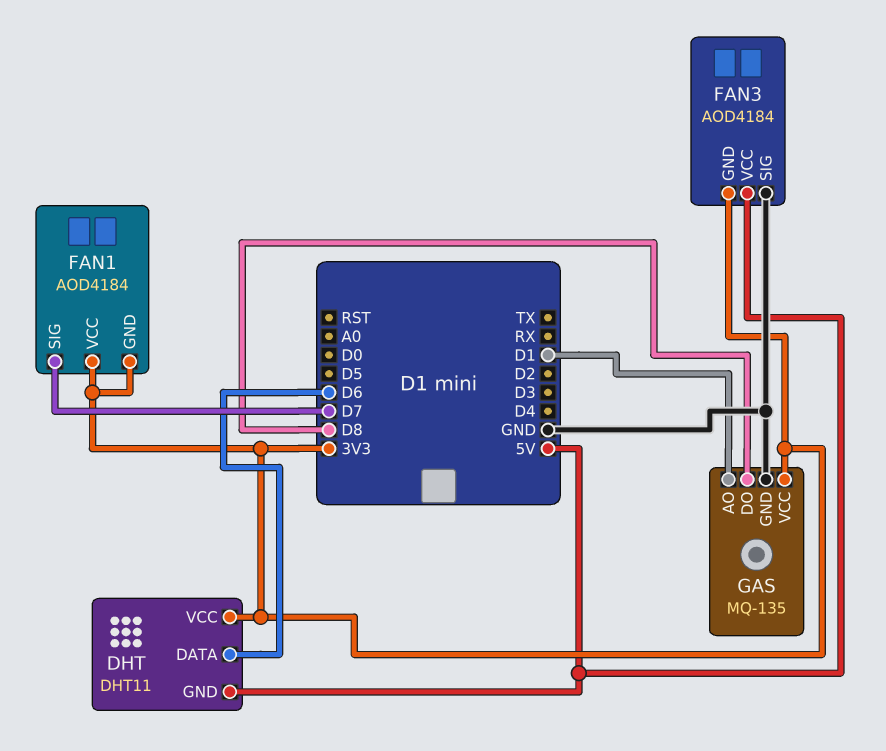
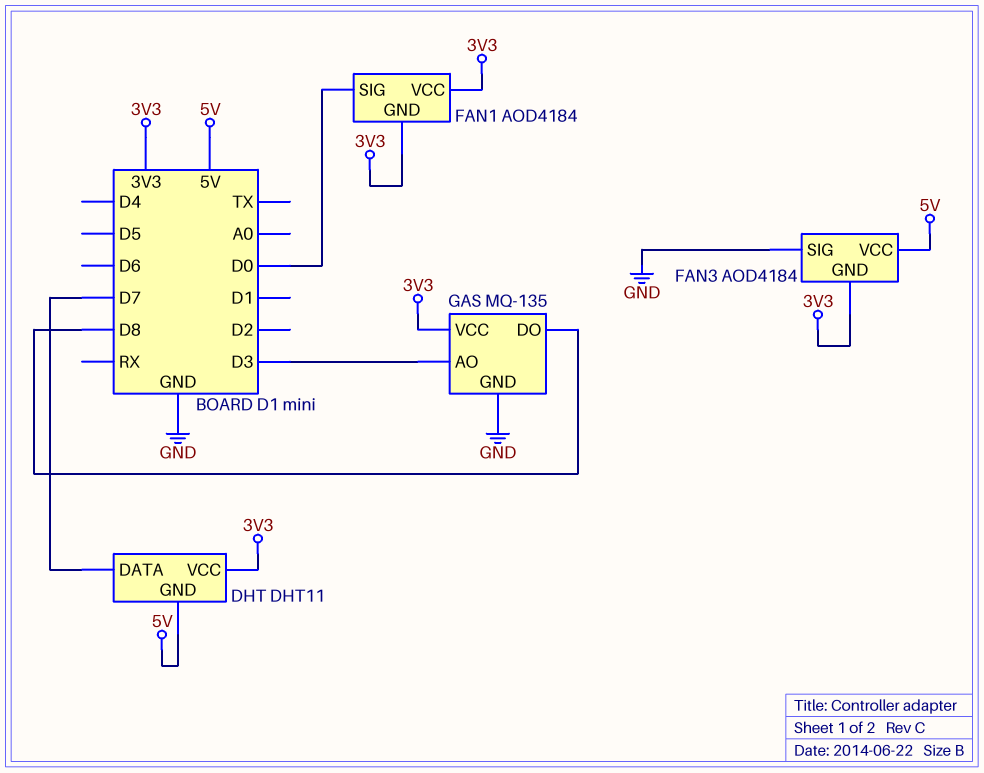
DHT pin DATA: D6 -> D7
FAN1 pin SIG: D7 -> D0
GAS pin AO: D1 -> D3

